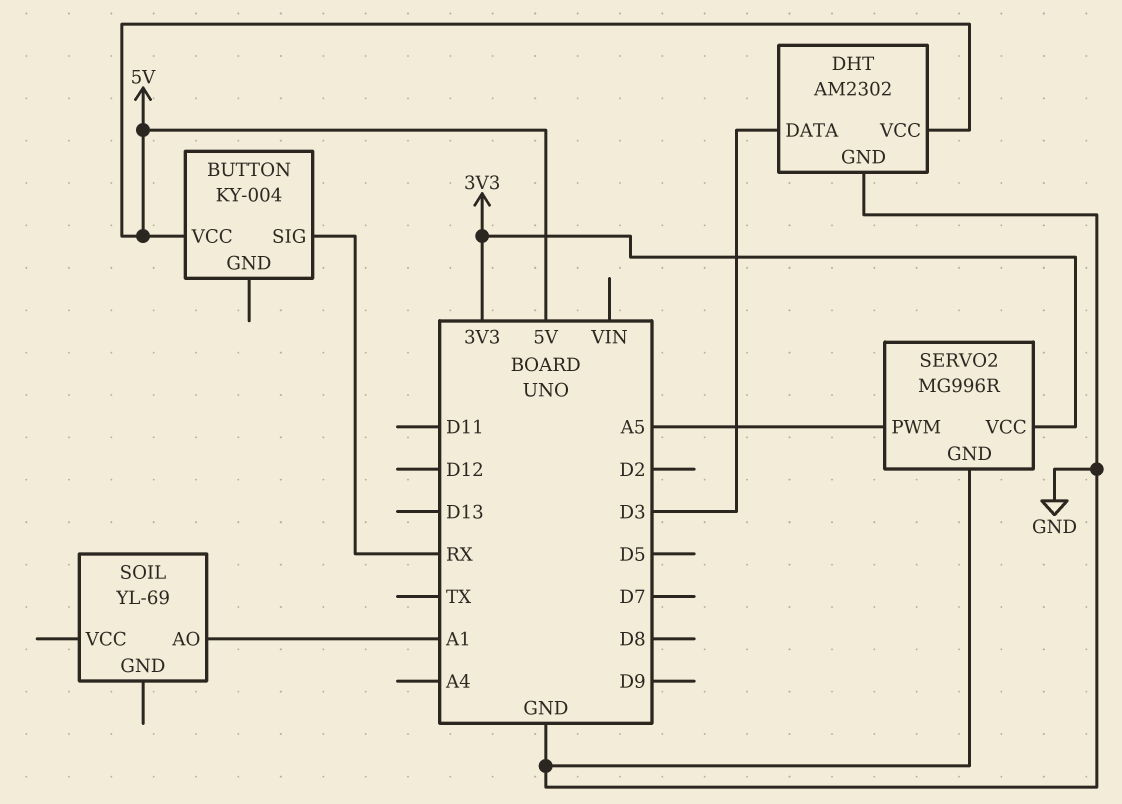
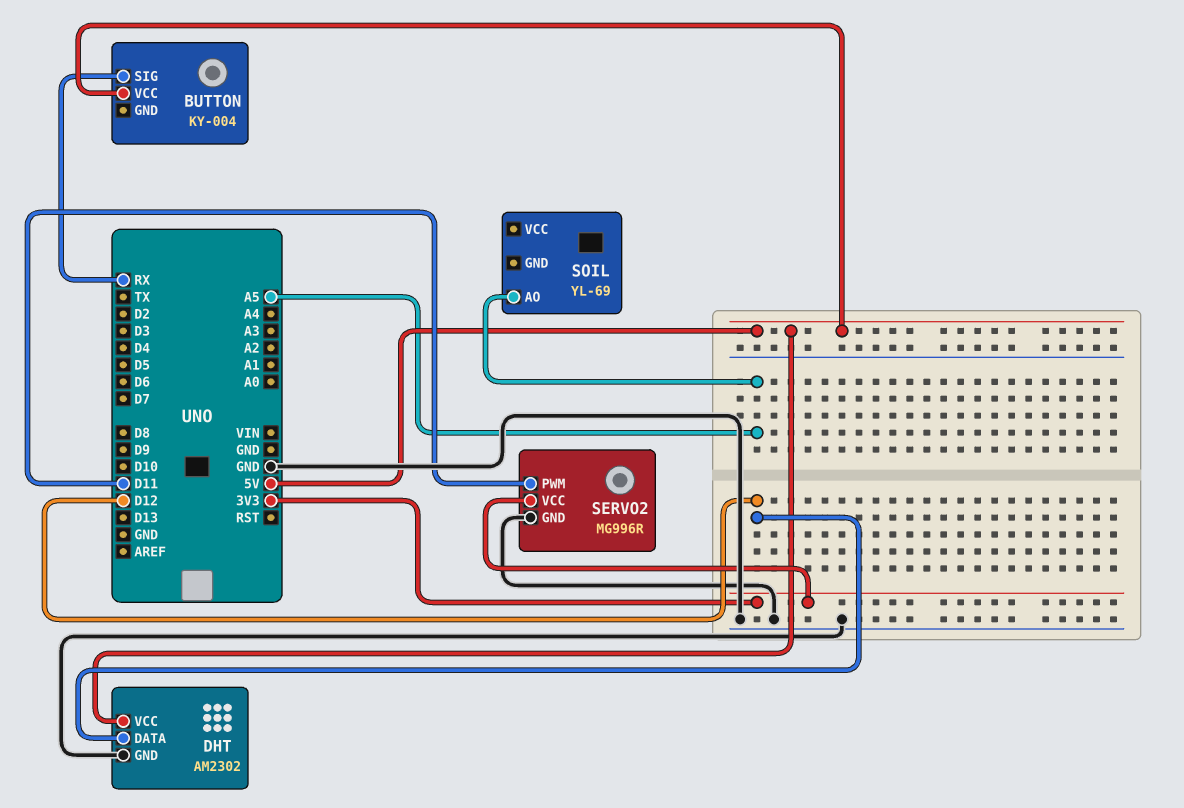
DHT pin DATA: D3 -> D12
SERVO2 pin PWM: A5 -> D11
SOIL pin AO: A1 -> A5

